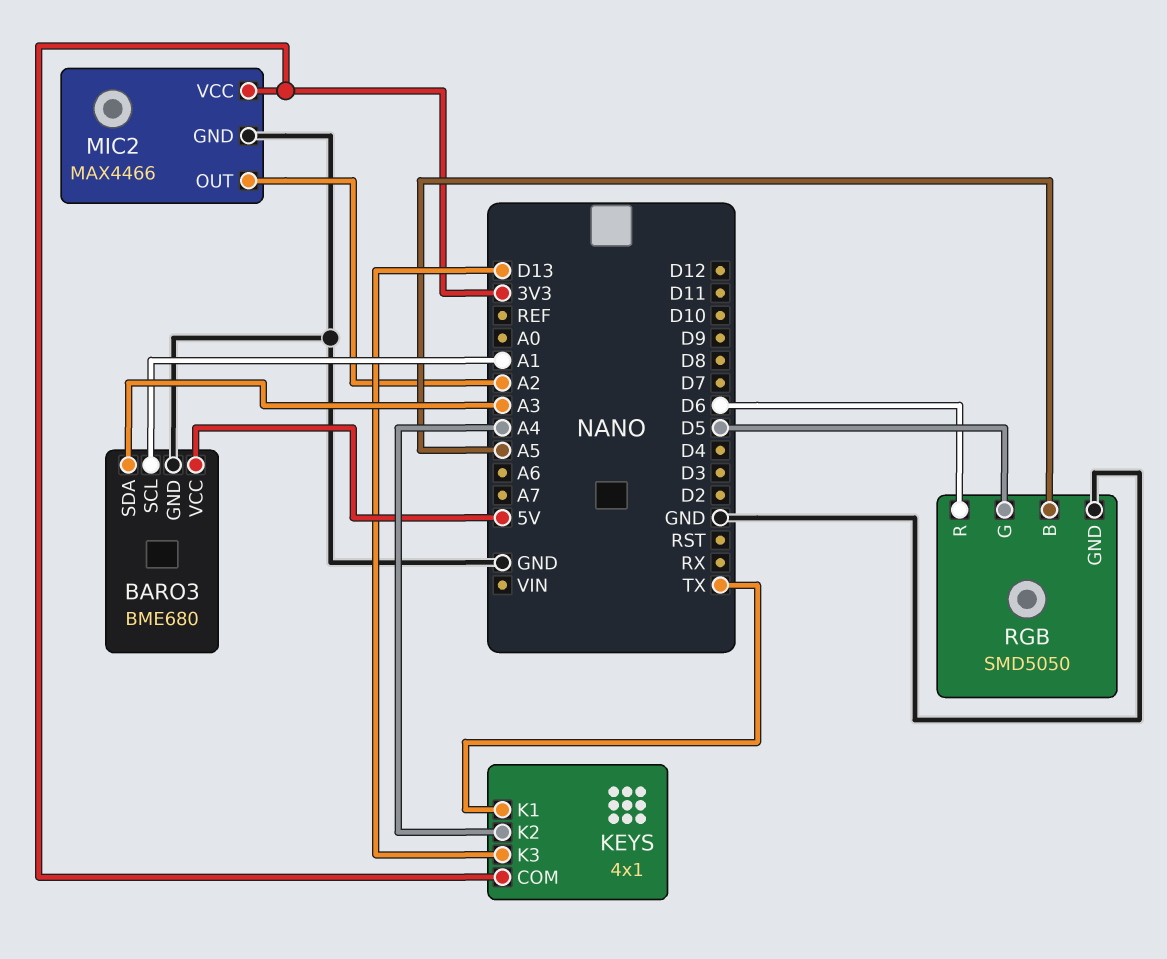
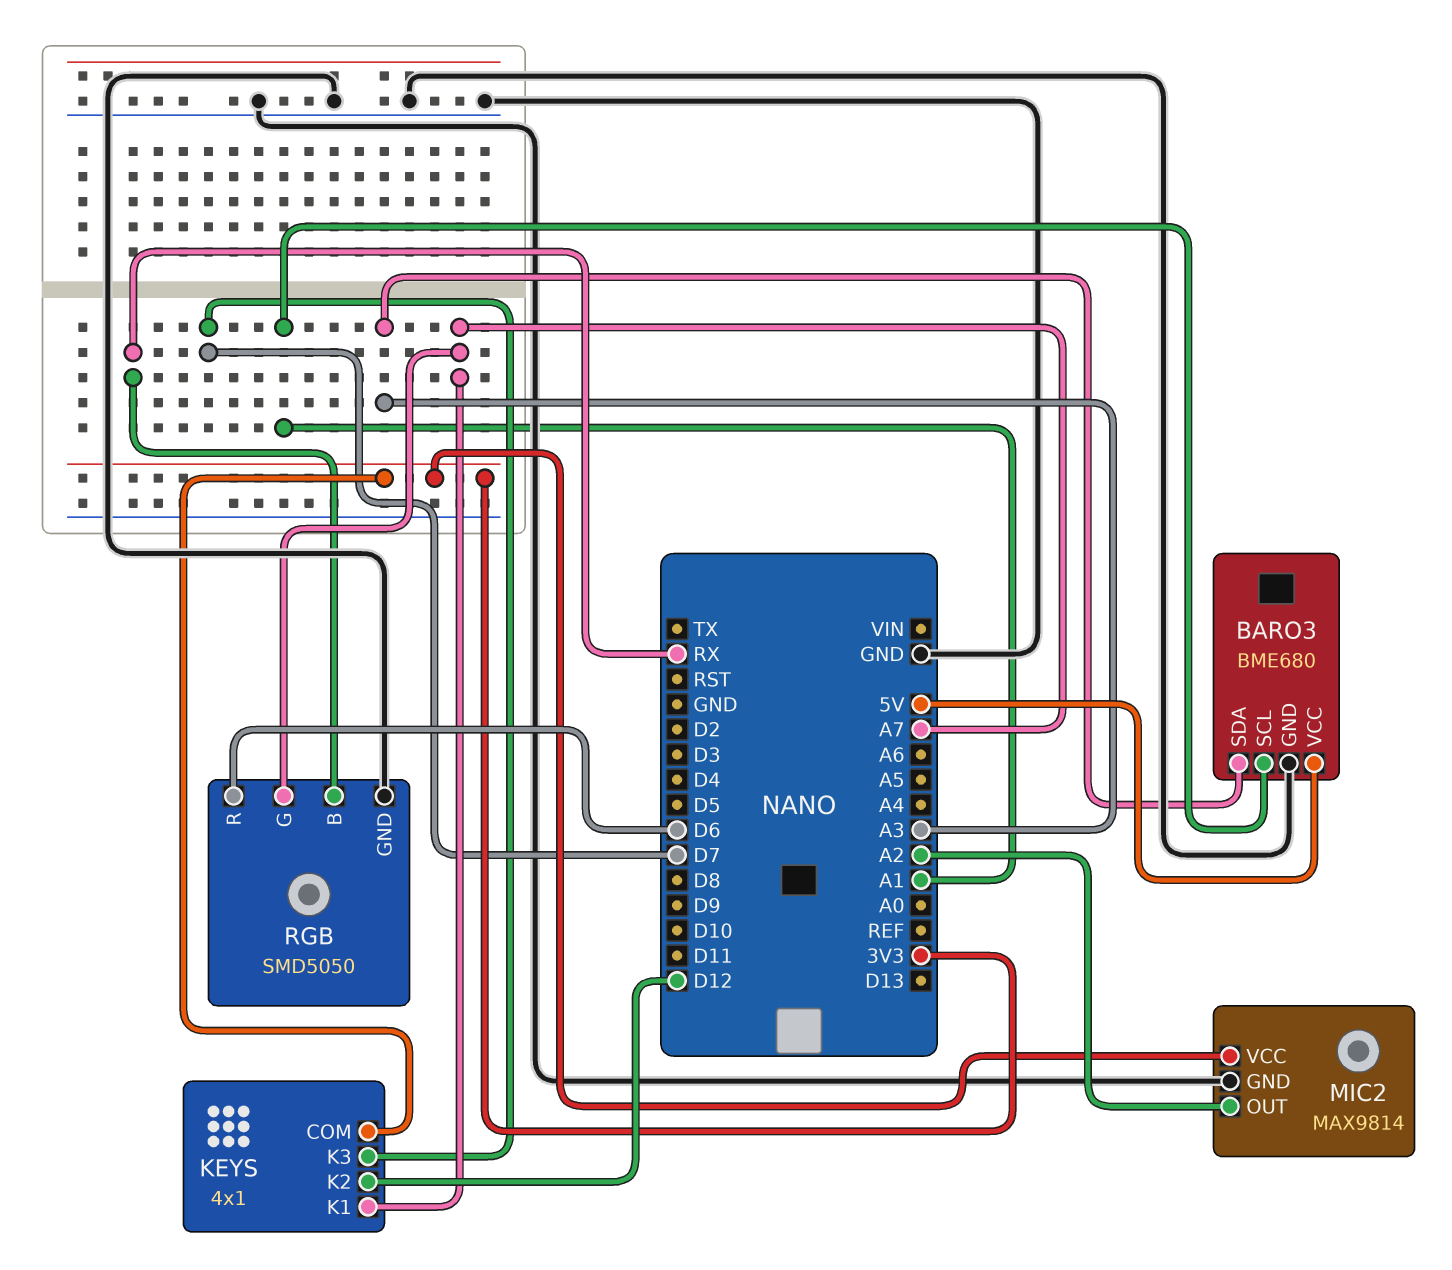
KEYS pin K1: TX -> A7
KEYS pin K2: A4 -> D12
KEYS pin K3: D13 -> D7
MIC2: MAX4466 -> MAX9814
RGB pin B: A5 -> RX
RGB pin G: D5 -> A7

